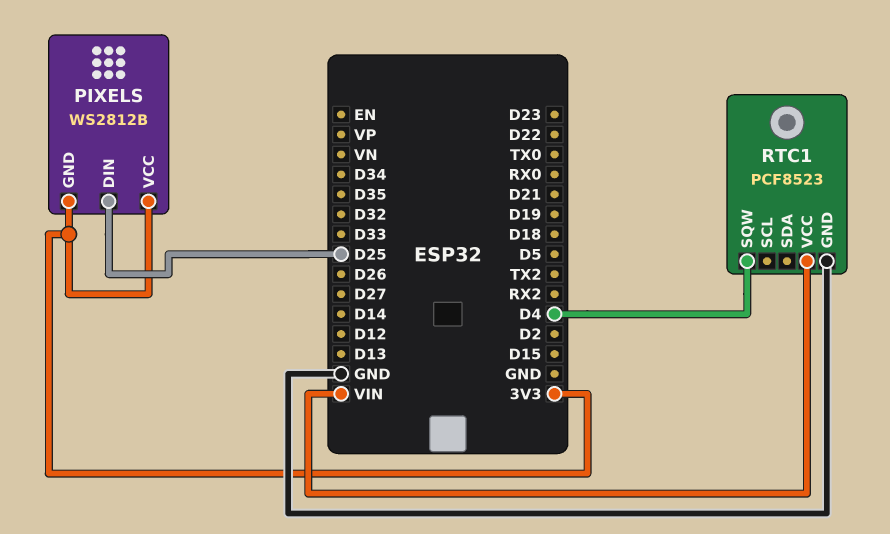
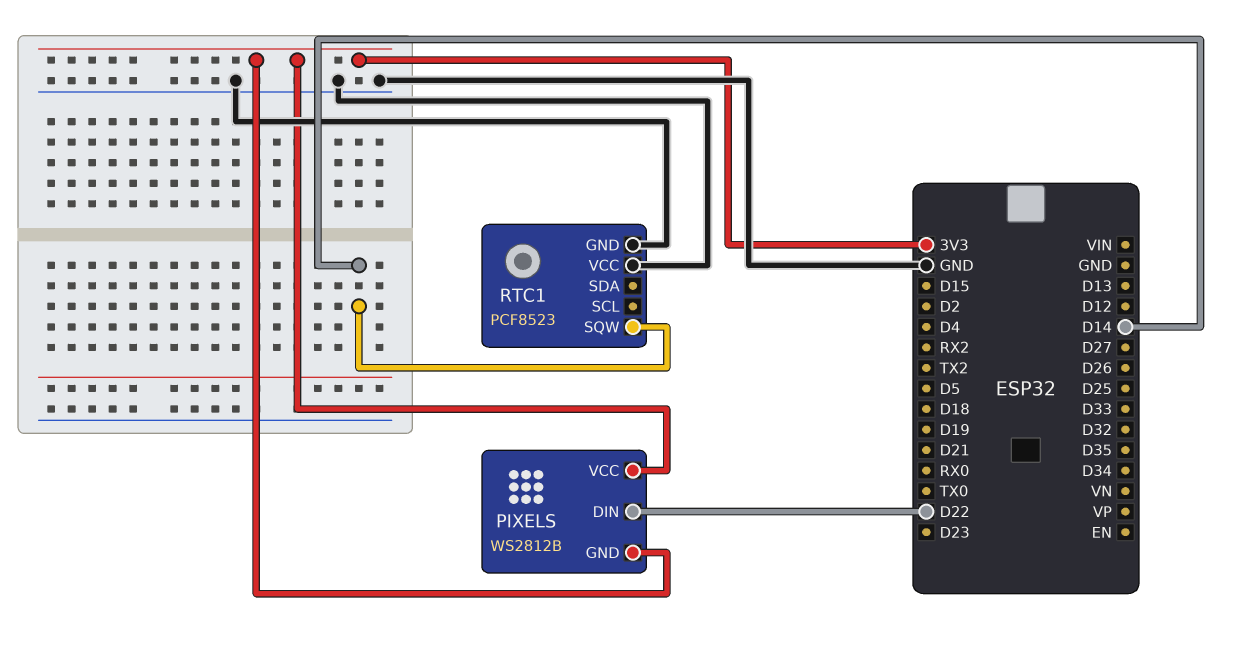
PIXELS pin DIN: D25 -> D22
RTC1 pin SQW: D4 -> D14
RTC1 pin VCC: VIN -> GND

